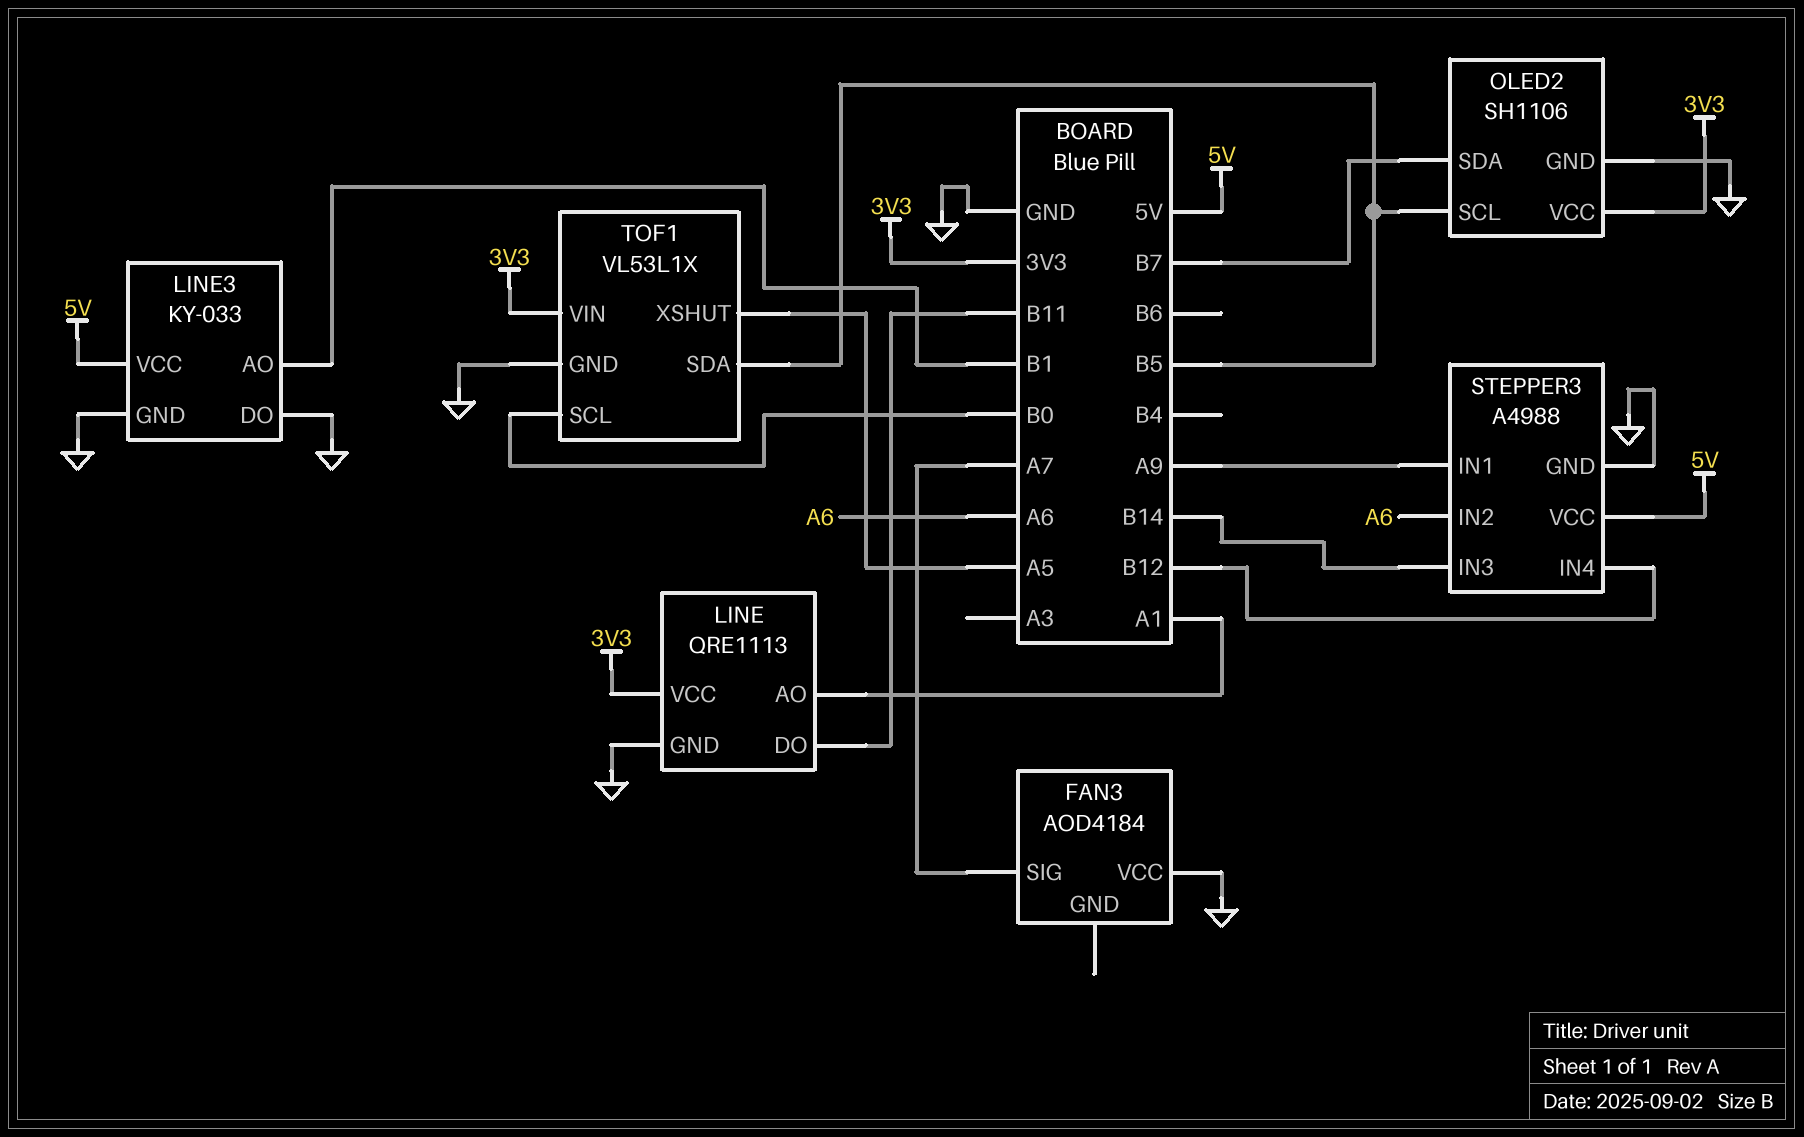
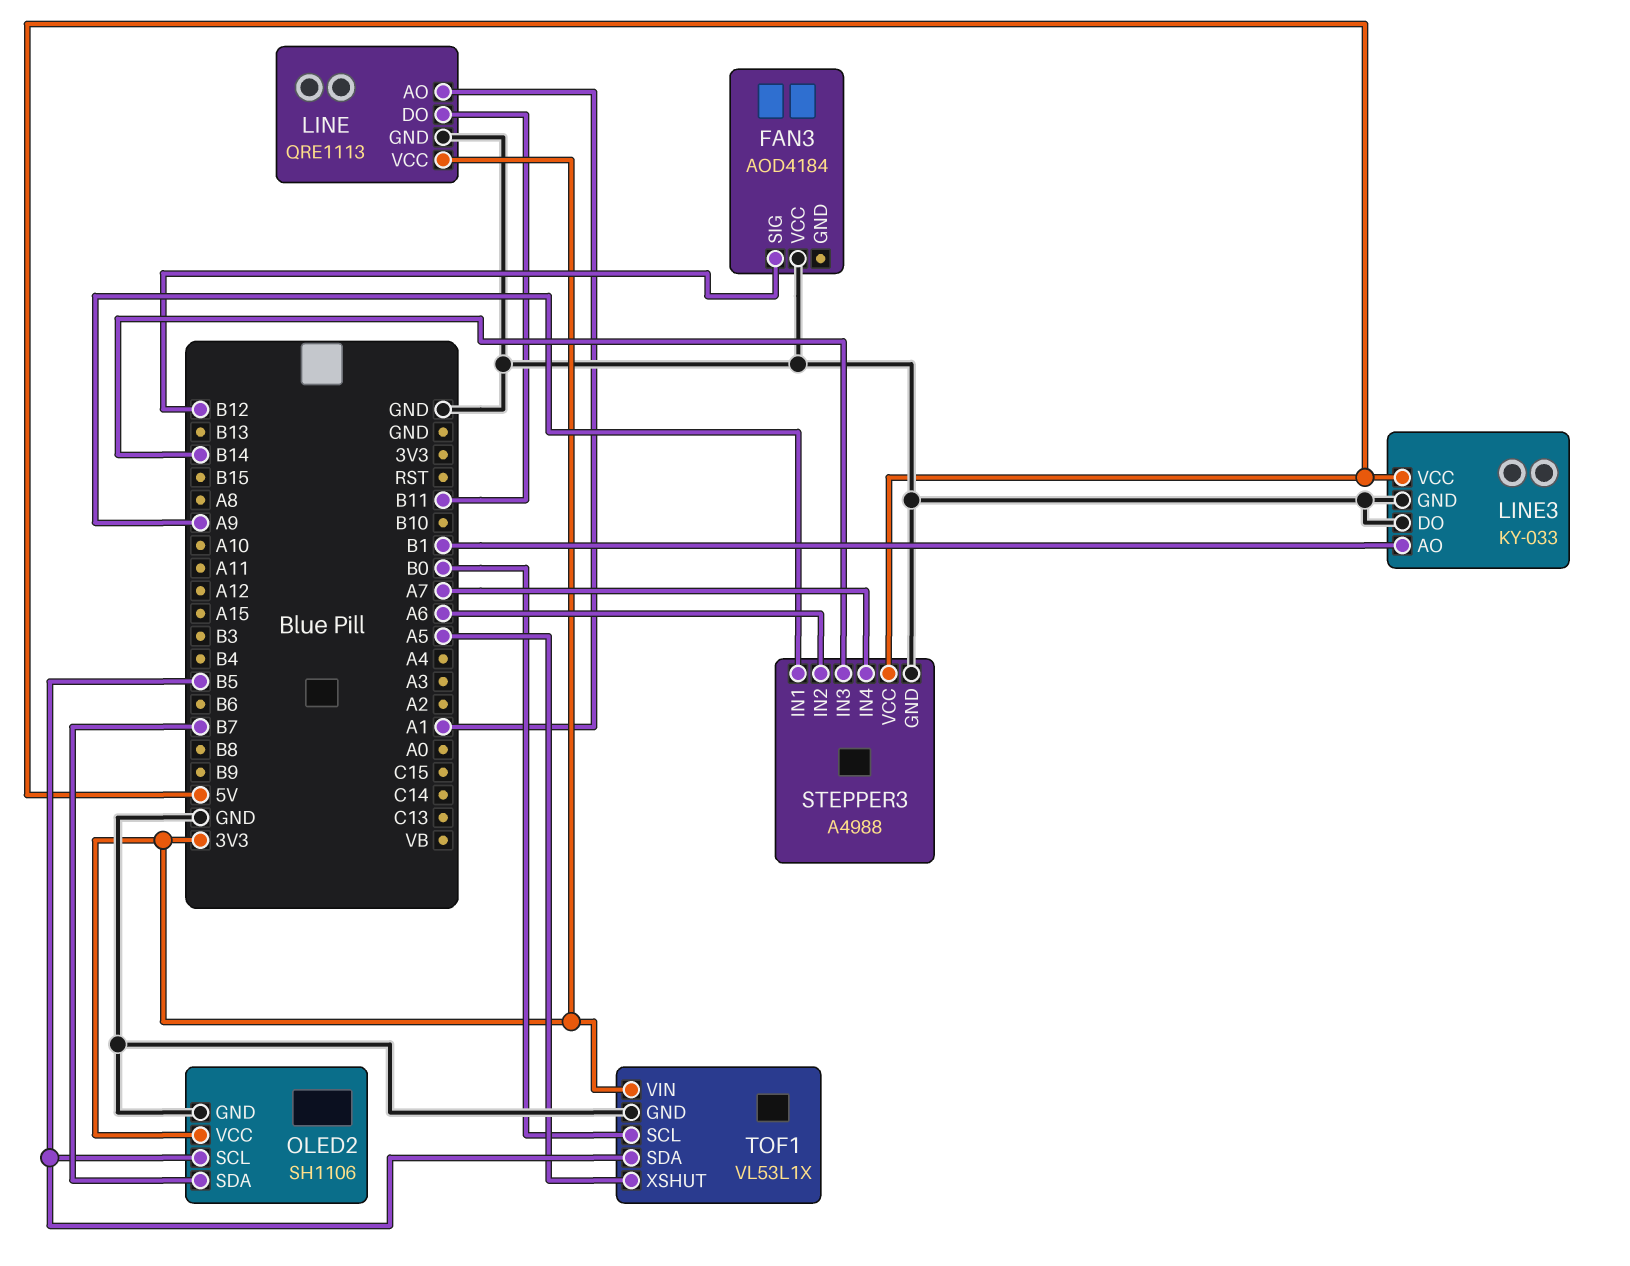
FAN3 pin SIG: A7 -> B12
STEPPER3 pin IN4: B12 -> A7

